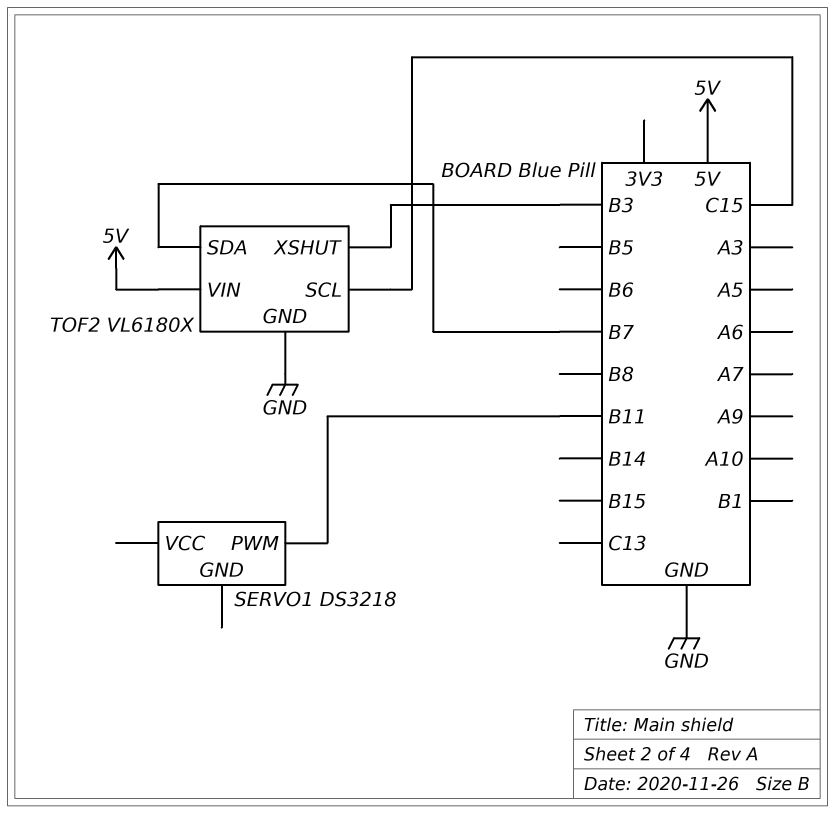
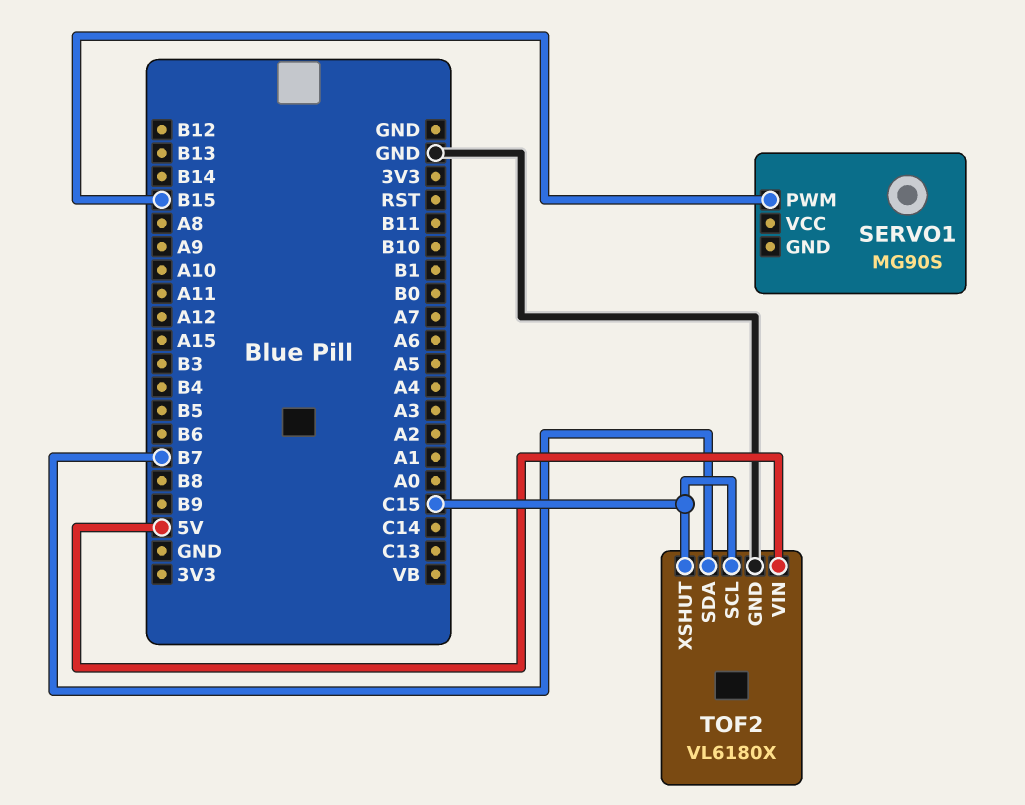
SERVO1: DS3218 -> MG90S
SERVO1 pin PWM: B11 -> B15
TOF2 pin XSHUT: B3 -> C15

